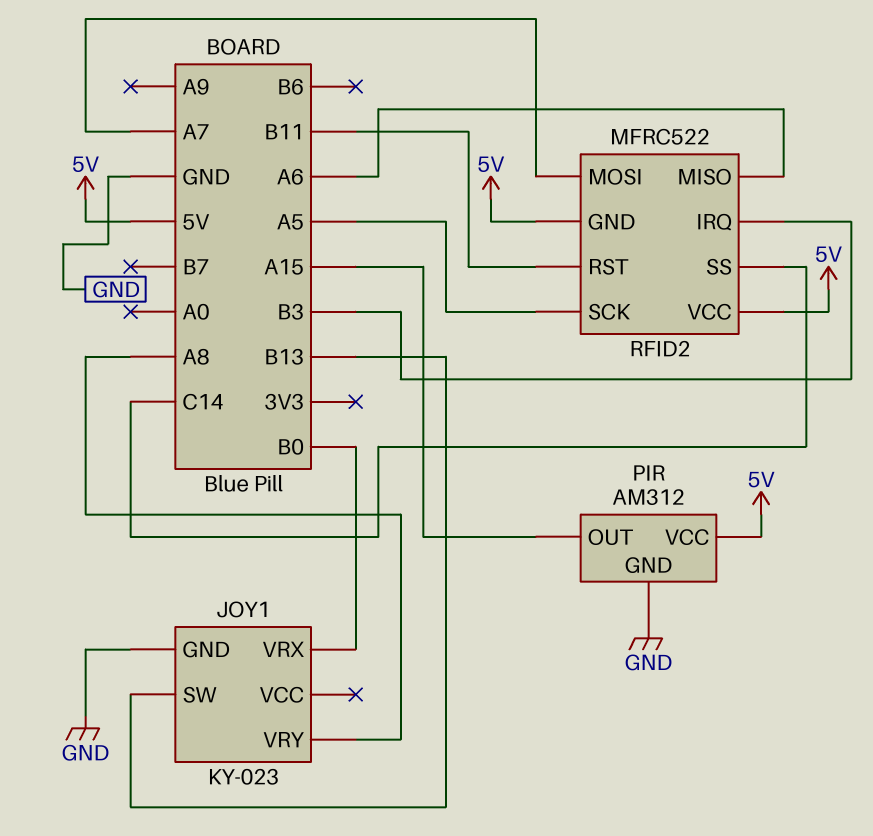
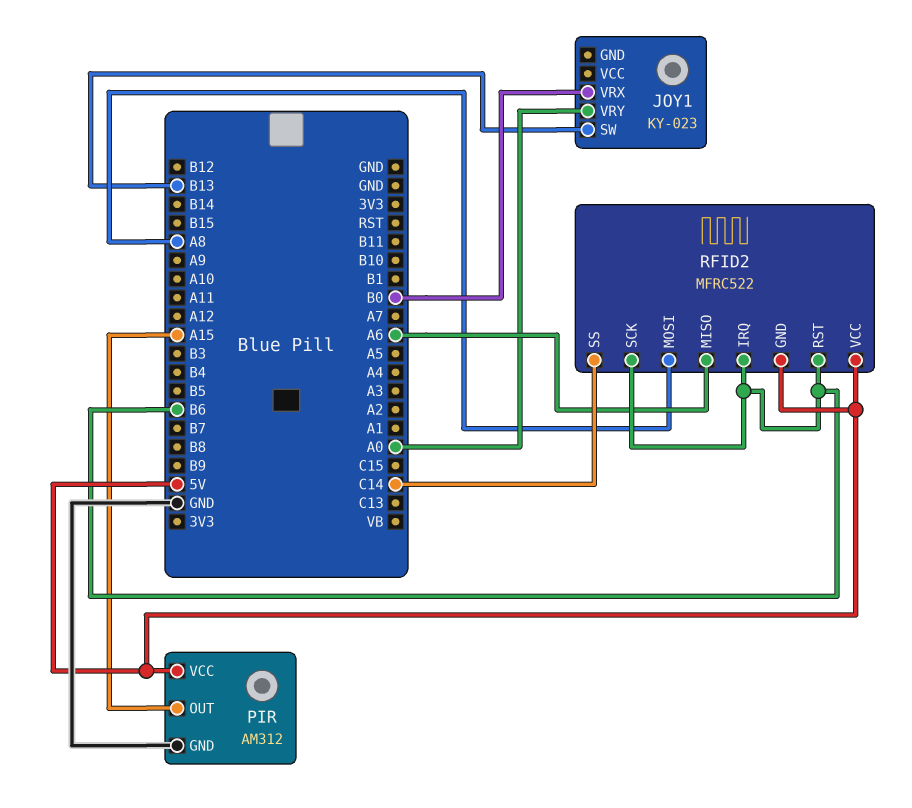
JOY1 pin GND: GND -> none
JOY1 pin VRY: A8 -> A0
RFID2 pin IRQ: B3 -> B6
RFID2 pin MOSI: A7 -> A8
RFID2 pin RST: B11 -> B6
RFID2 pin SCK: A5 -> B6

